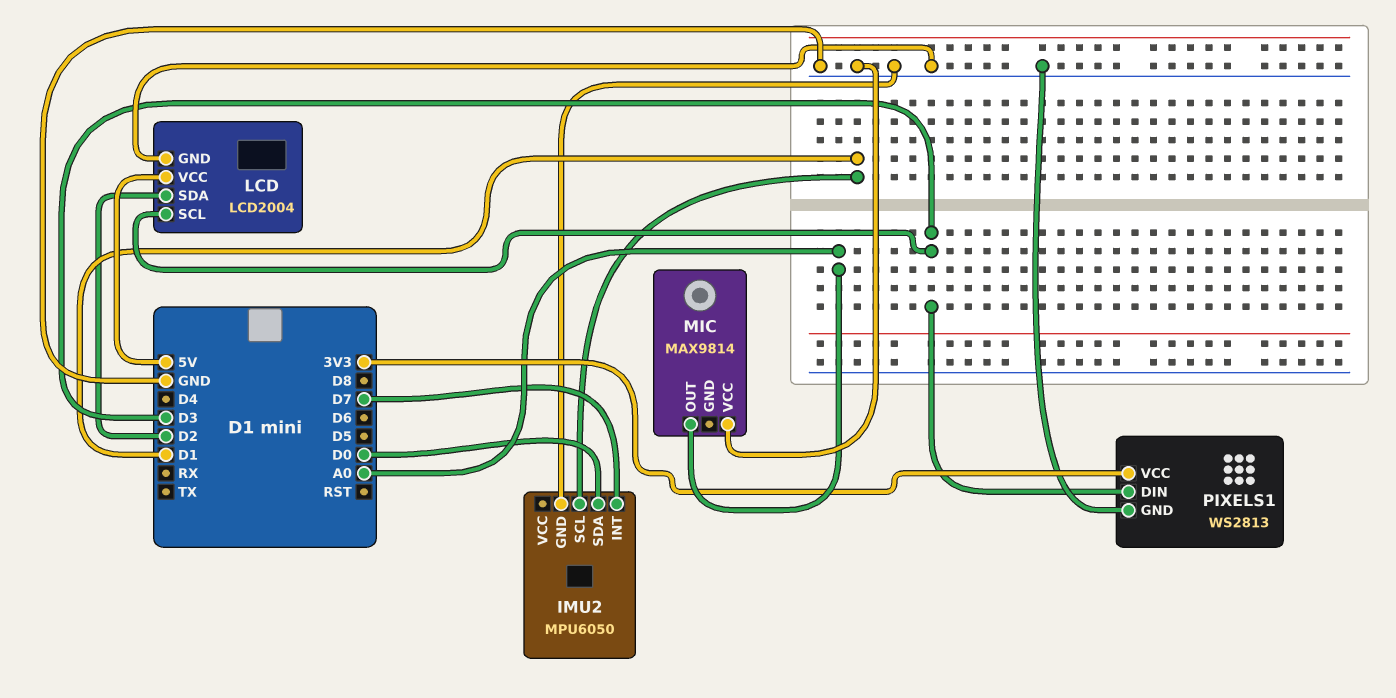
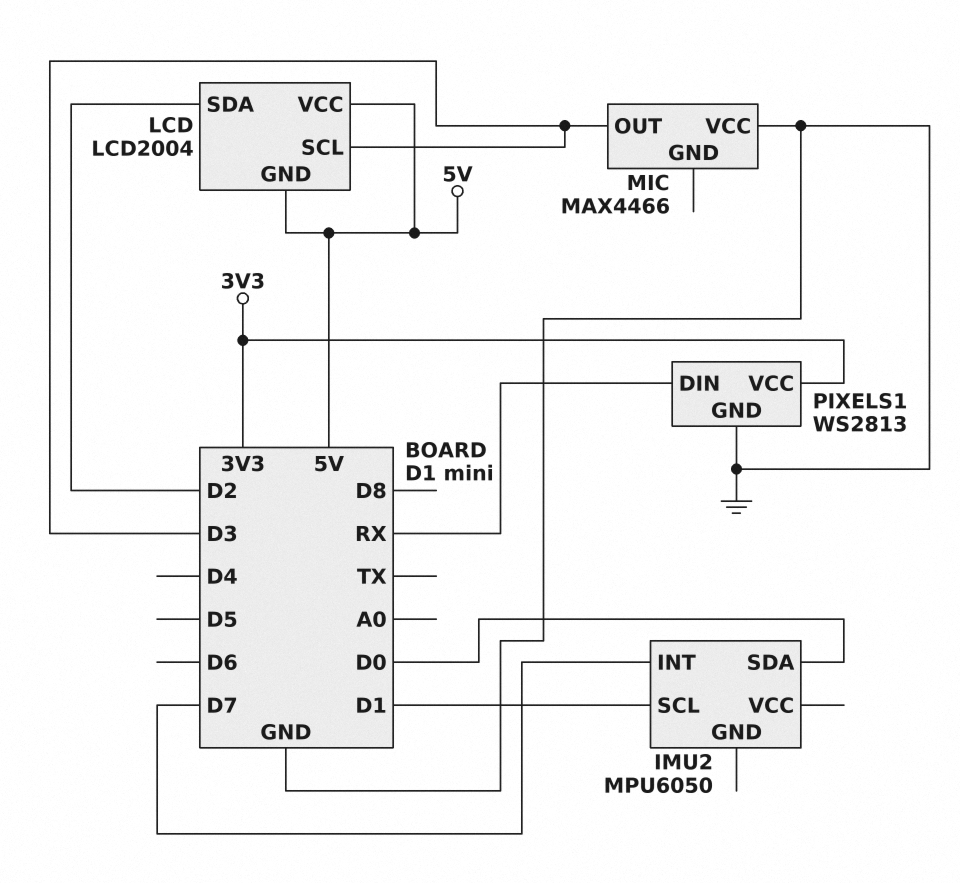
IMU2 pin GND: GND -> none
LCD pin GND: GND -> 5V
MIC: MAX9814 -> MAX4466
MIC pin OUT: A0 -> D3
PIXELS1 pin DIN: D3 -> RX

